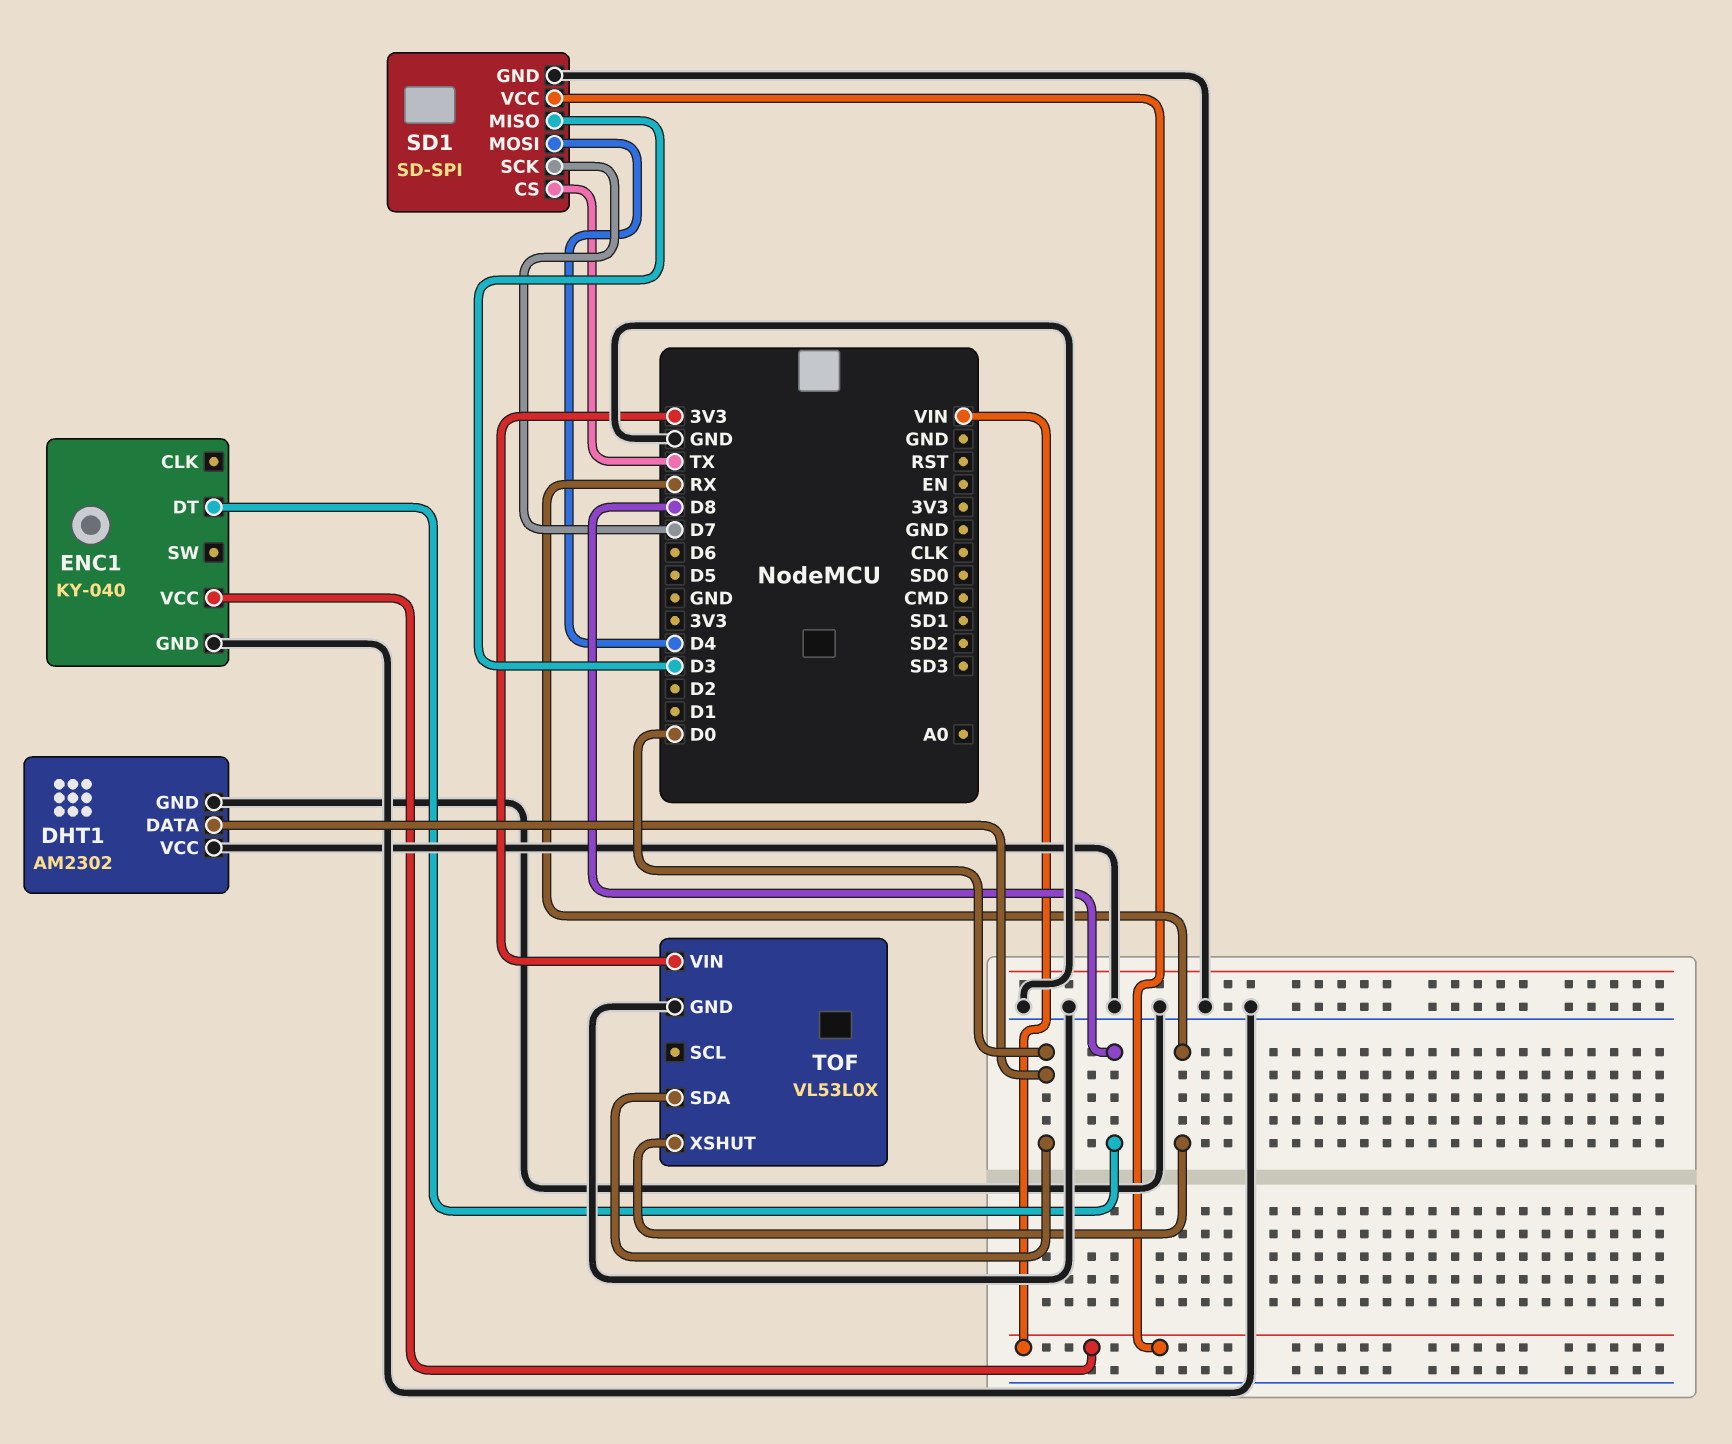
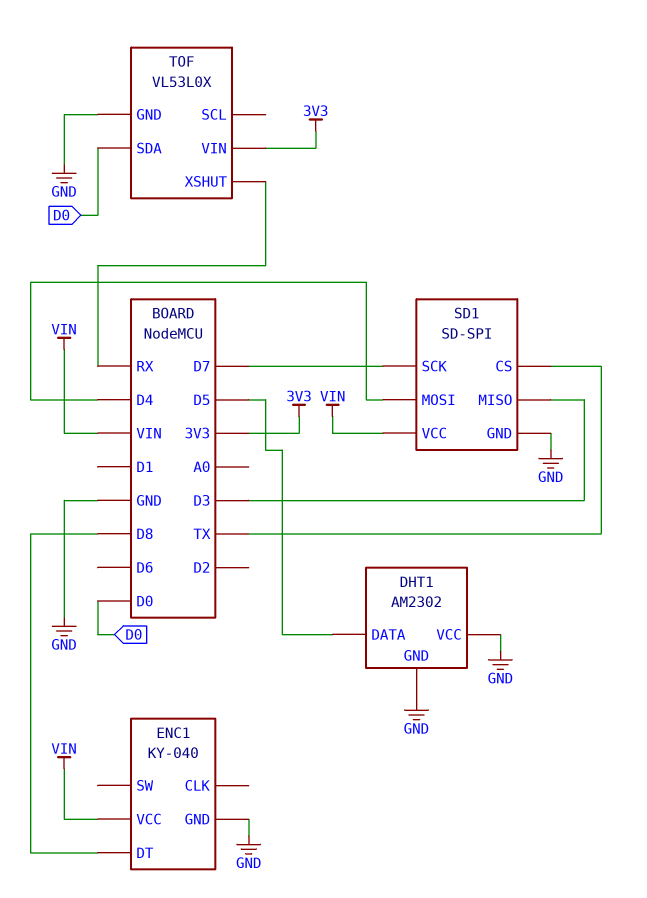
DHT1 pin DATA: D0 -> D5

